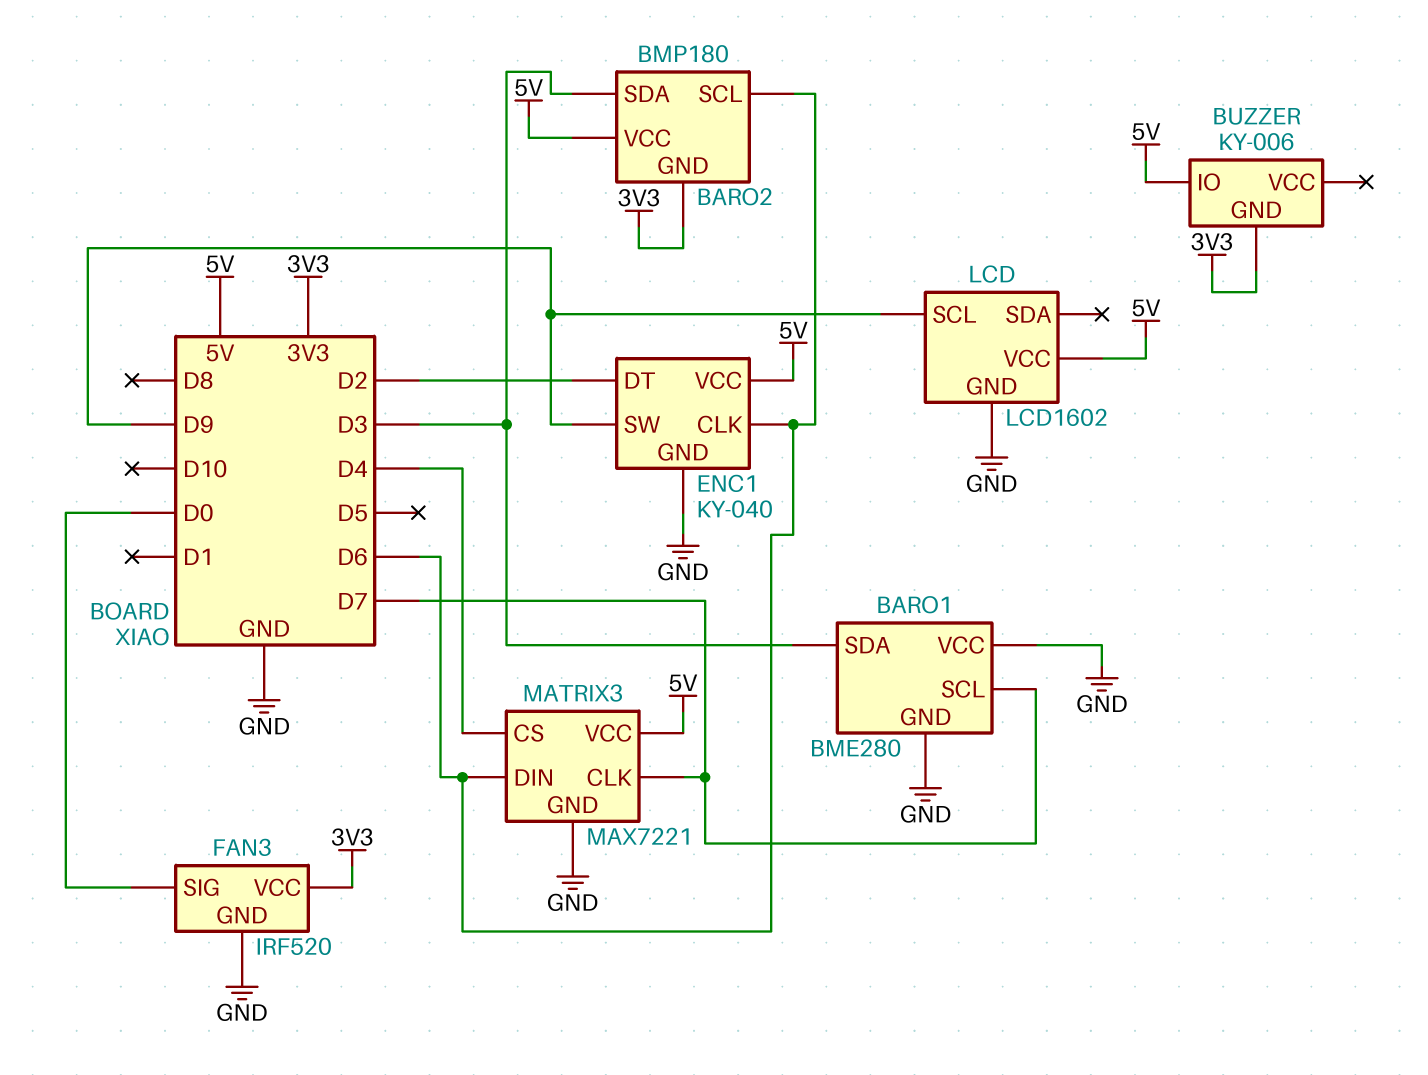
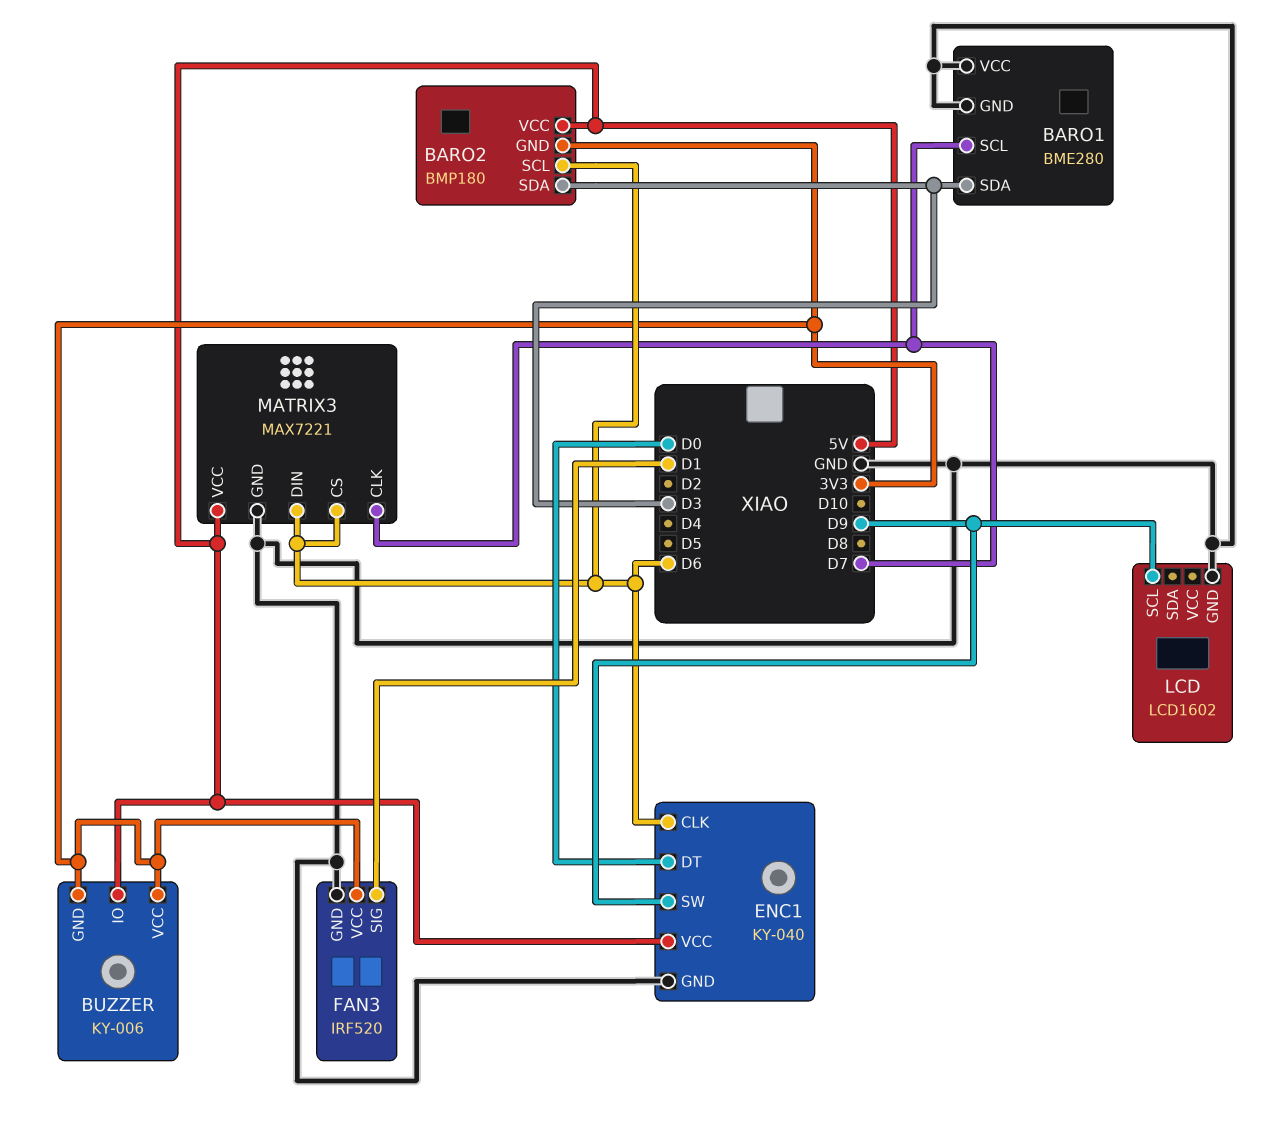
BUZZER pin VCC: none -> 3V3
ENC1 pin DT: D2 -> D0
FAN3 pin SIG: D0 -> D1
LCD pin VCC: 5V -> none
MATRIX3 pin CS: D4 -> D6

